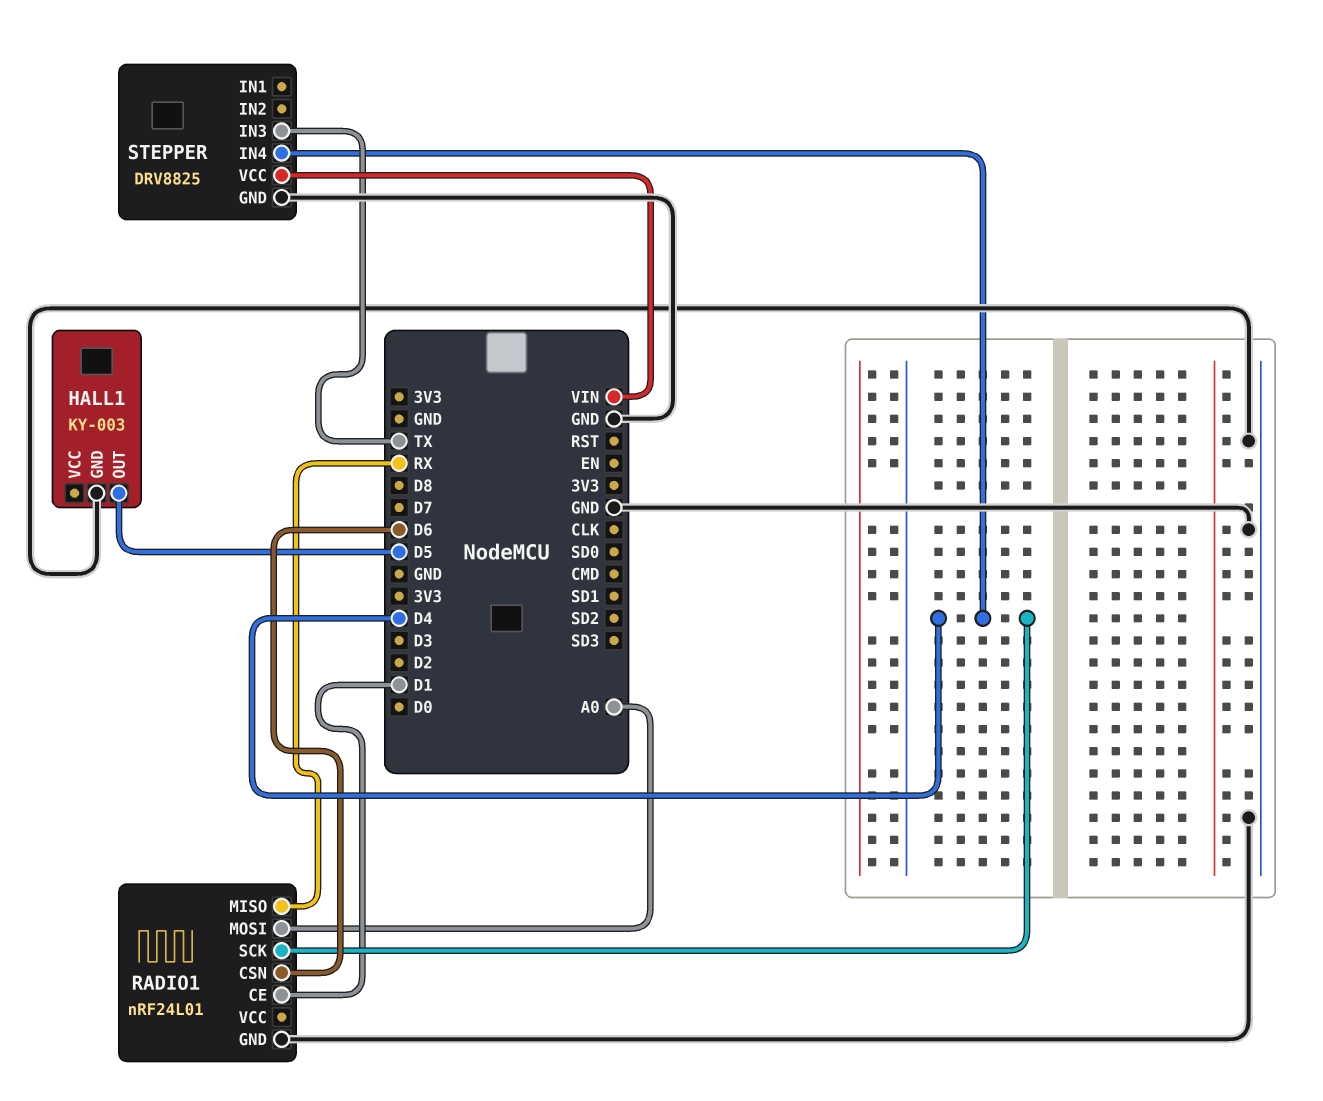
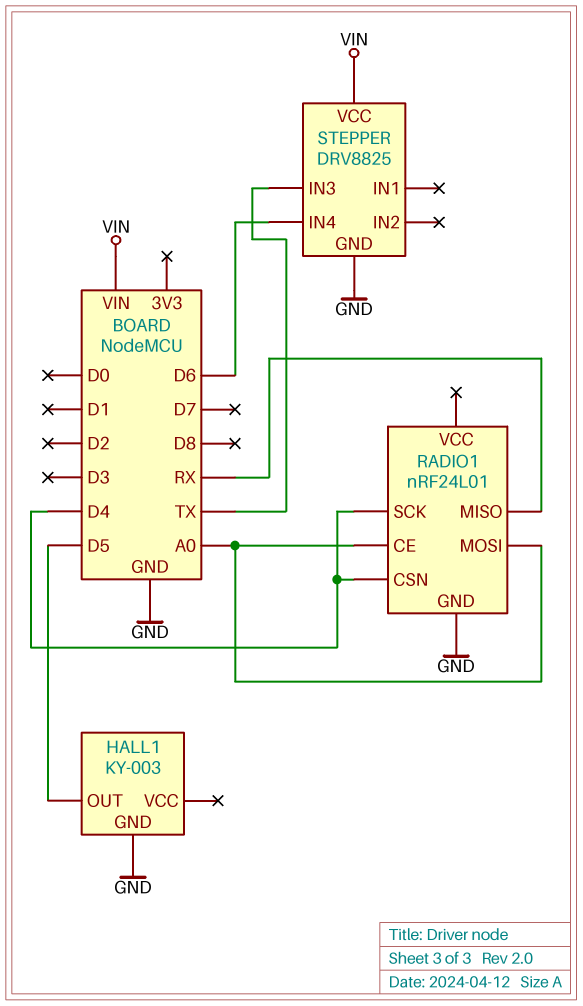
RADIO1 pin CE: D1 -> A0
RADIO1 pin CSN: D6 -> D4
STEPPER pin IN4: D4 -> D6

